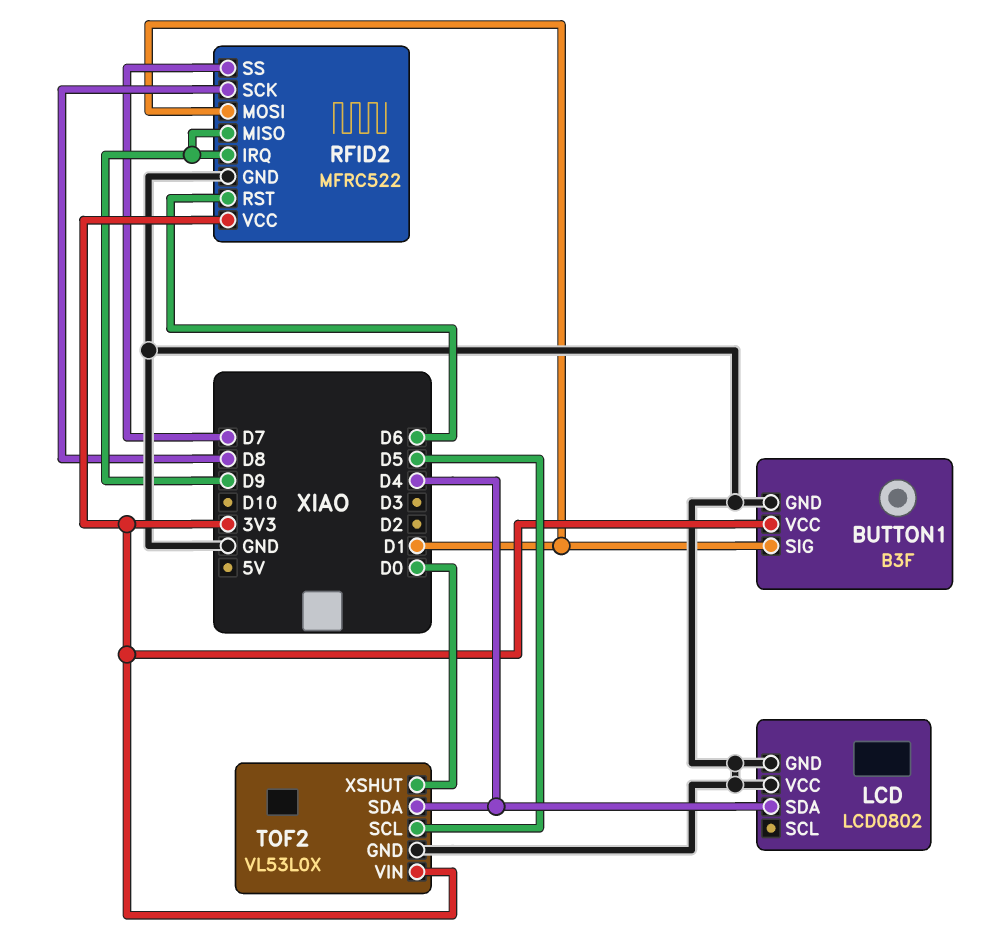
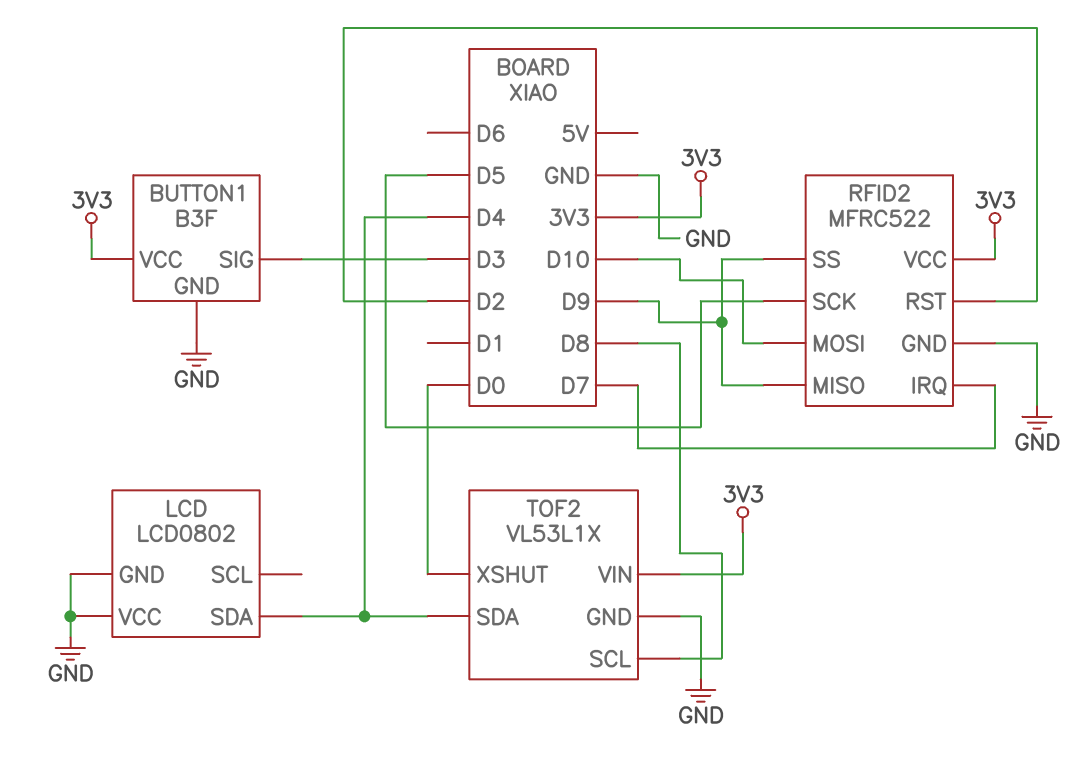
BUTTON1 pin SIG: D1 -> D3
RFID2 pin IRQ: D9 -> D7
RFID2 pin MOSI: D1 -> D10
RFID2 pin RST: D6 -> D2
RFID2 pin SCK: D8 -> D5
RFID2 pin SS: D7 -> D9
TOF2: VL53L0X -> VL53L1X
TOF2 pin SCL: D5 -> D8

